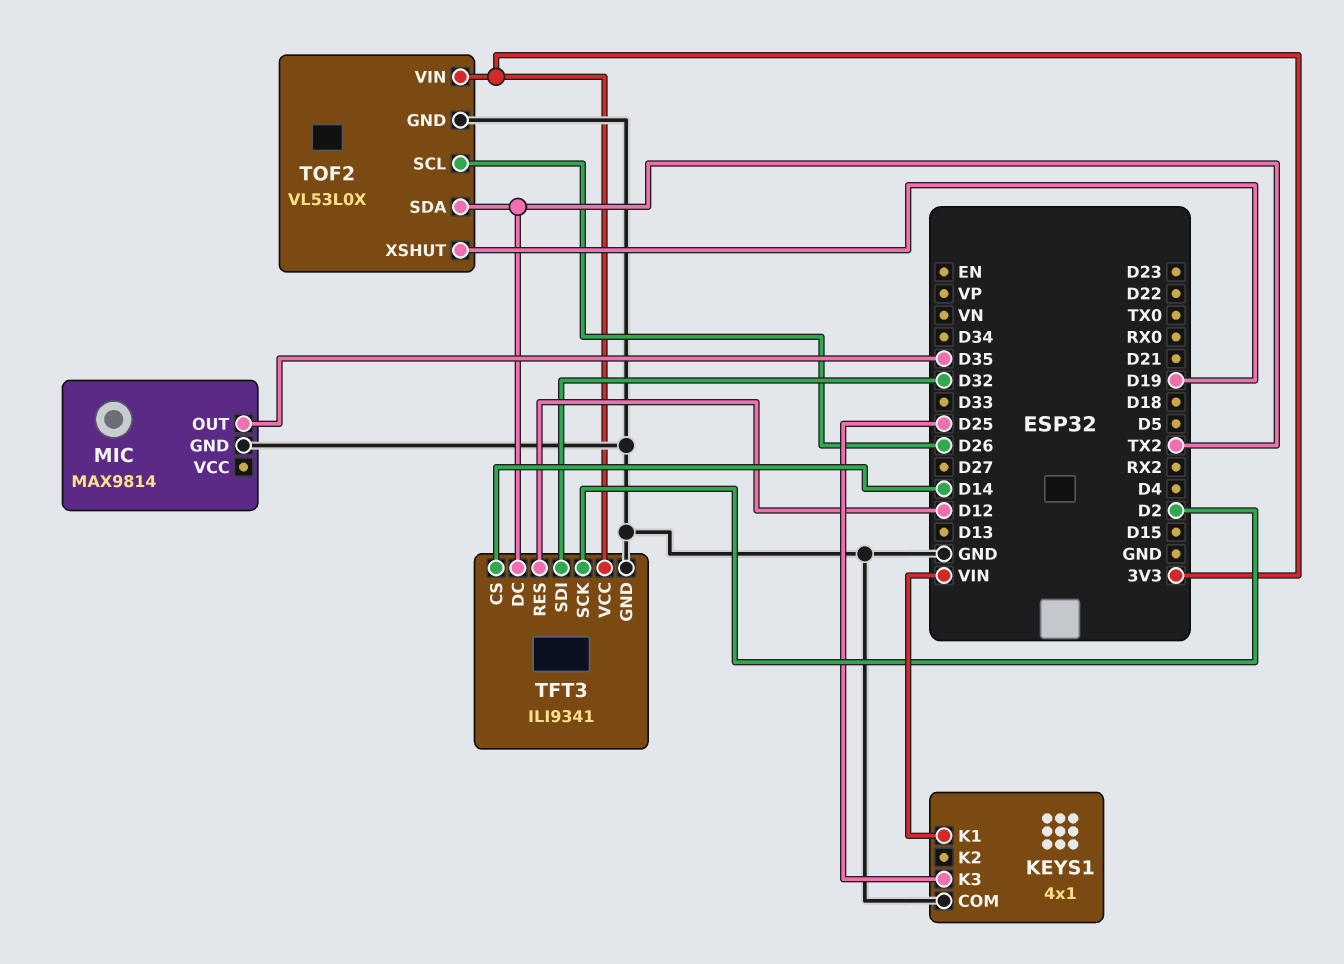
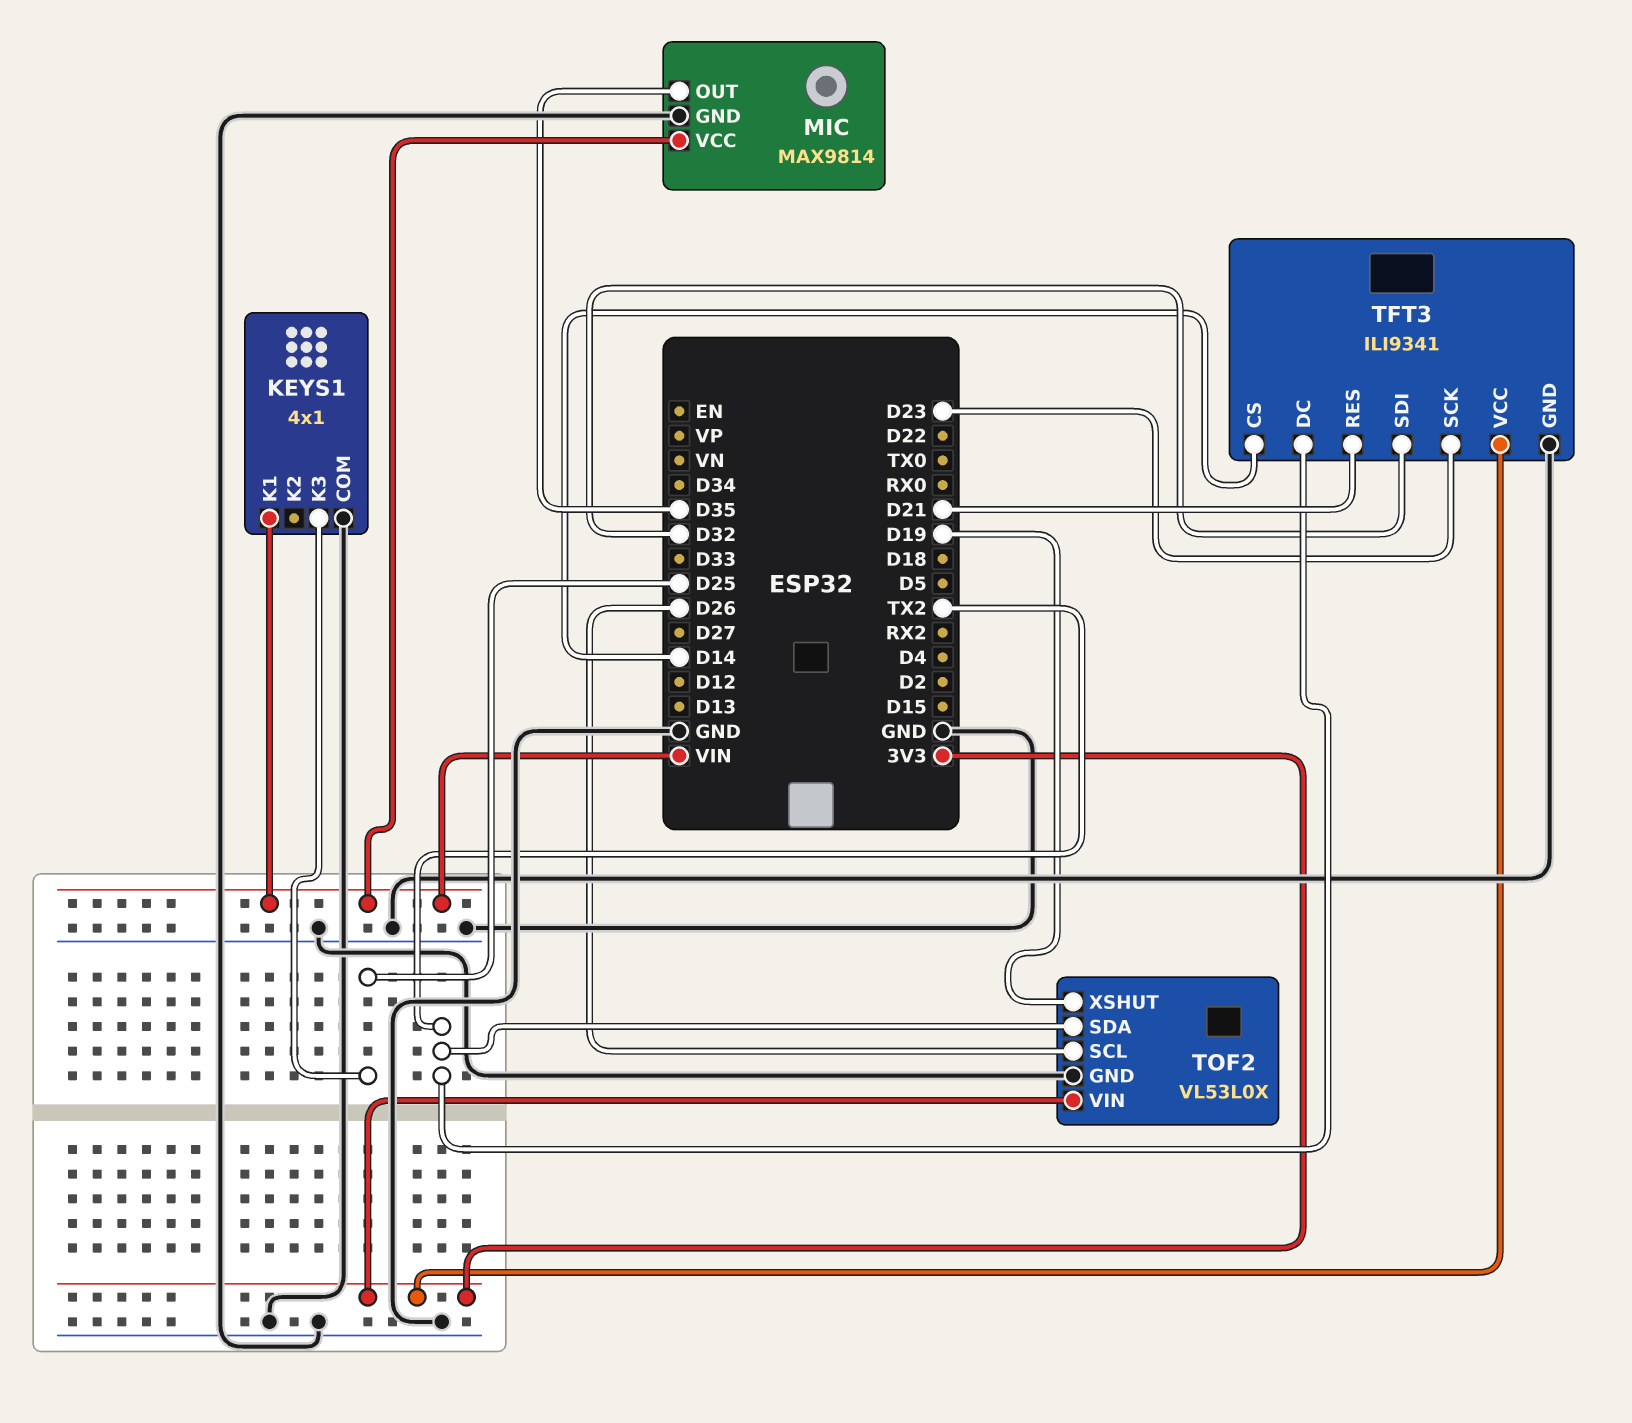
MIC pin VCC: none -> VIN
TFT3 pin RES: D12 -> D21
TFT3 pin SCK: D2 -> D23

